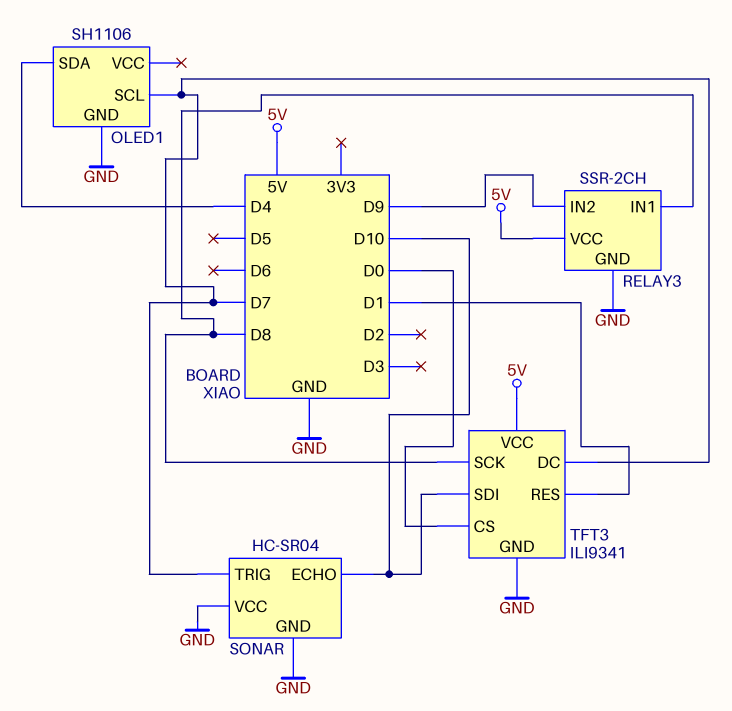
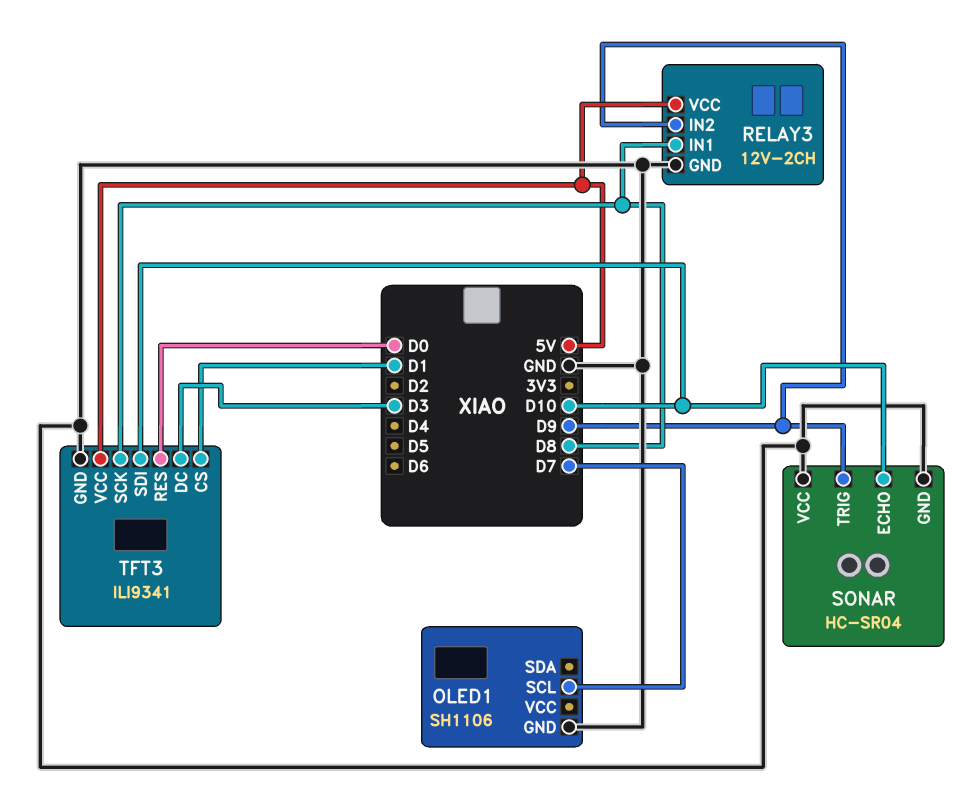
OLED1 pin SDA: D4 -> none
RELAY3: SSR-2CH -> 12V-2CH
SONAR pin TRIG: D7 -> D9
TFT3 pin CS: D0 -> D1
TFT3 pin DC: D7 -> D3
TFT3 pin RES: D1 -> D0

